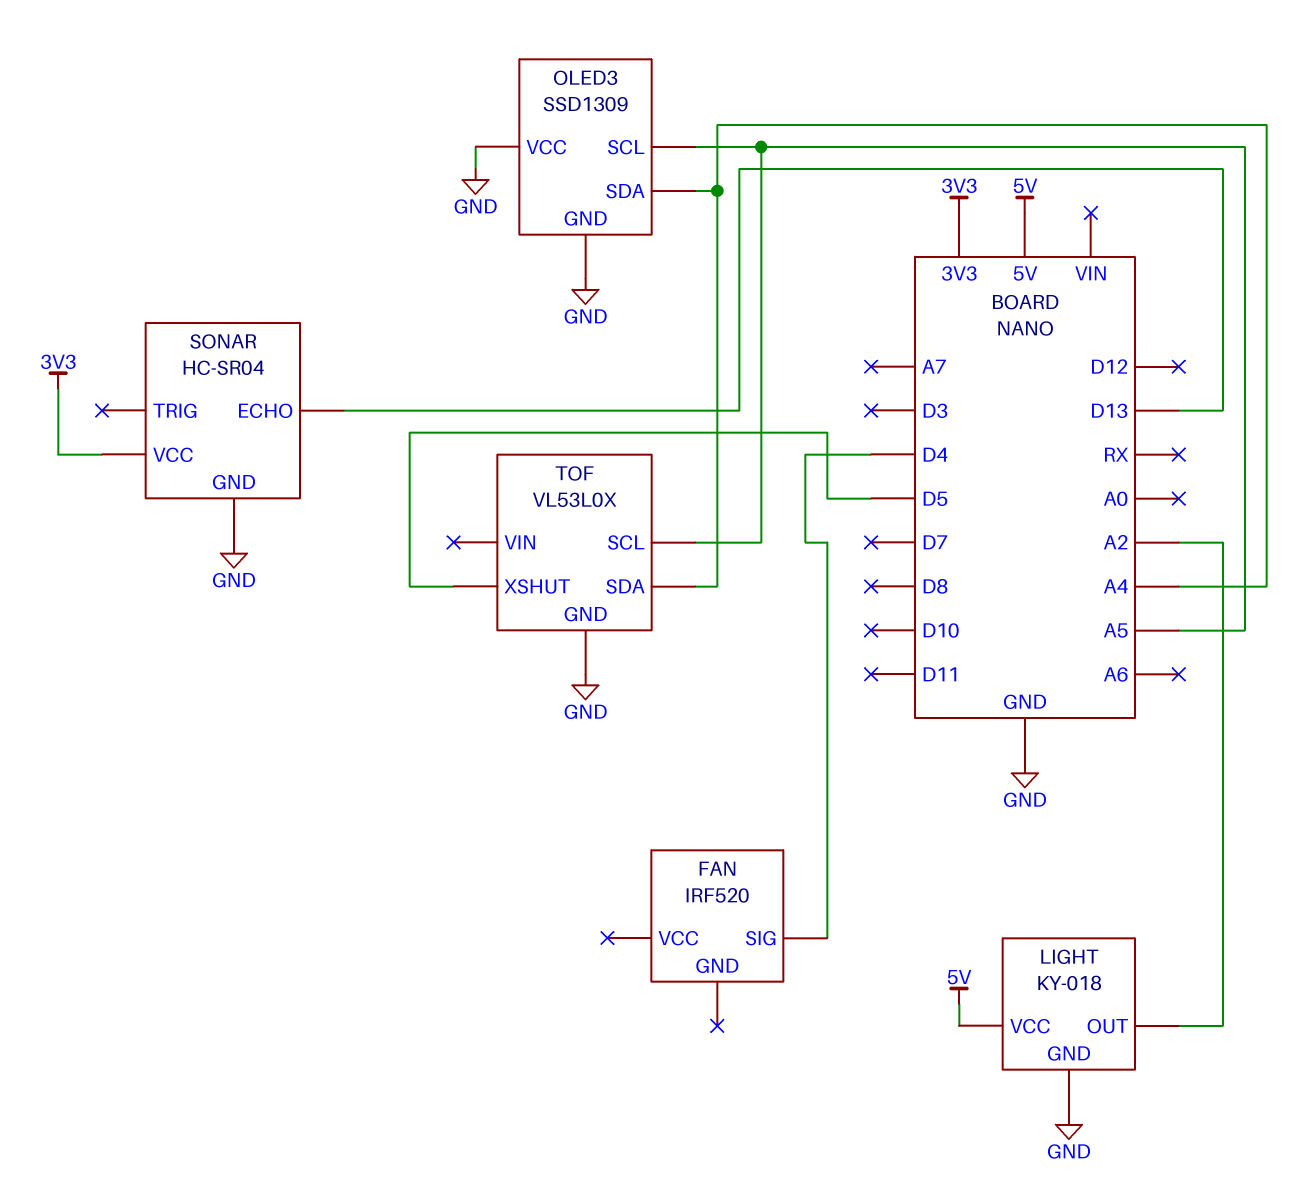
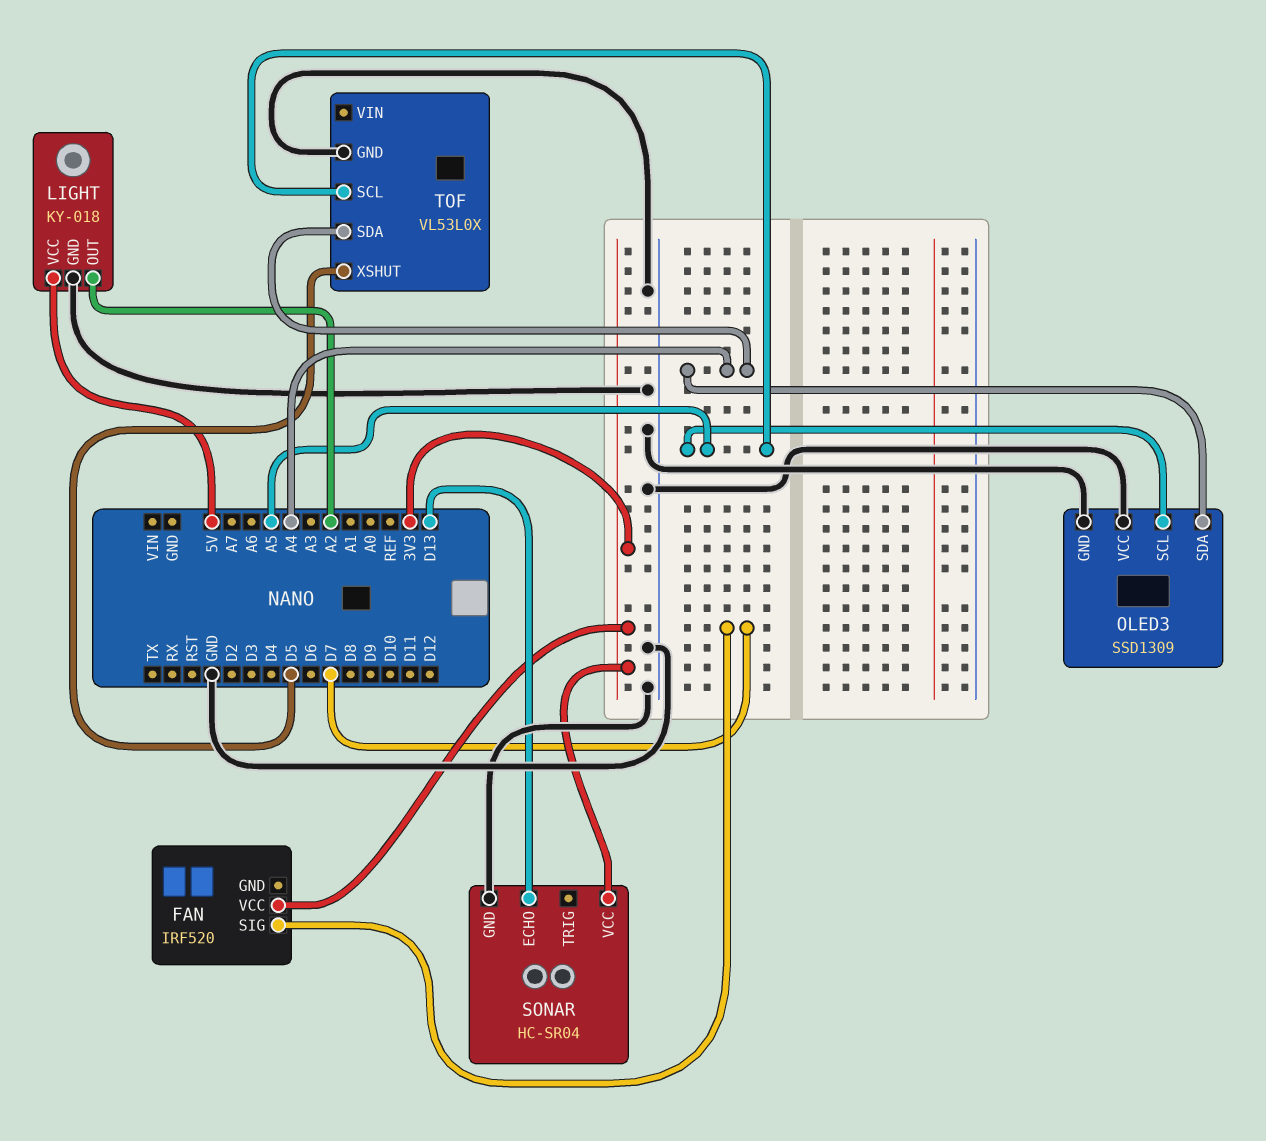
FAN pin SIG: D4 -> D7
FAN pin VCC: none -> 3V3

